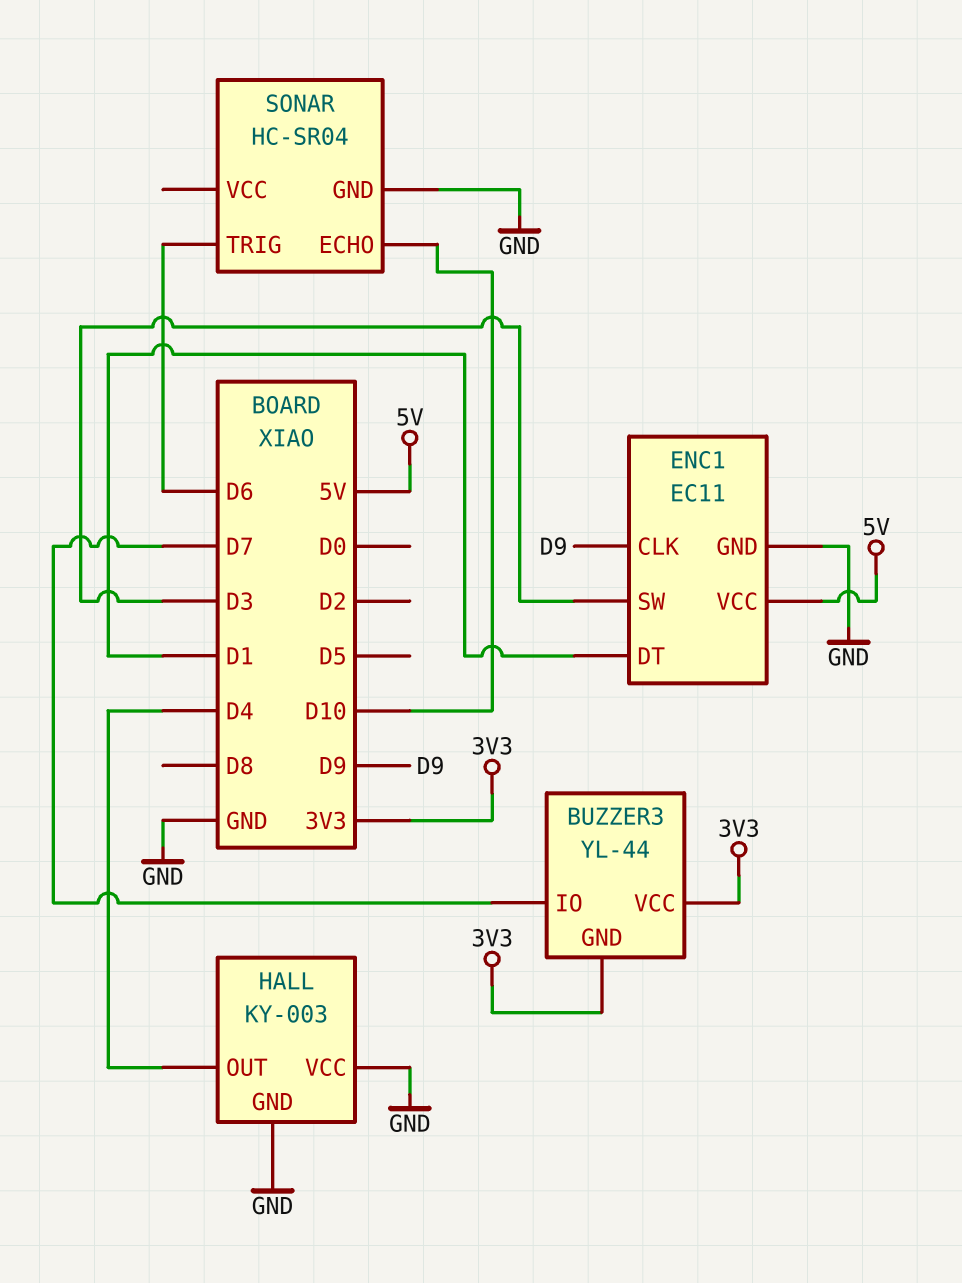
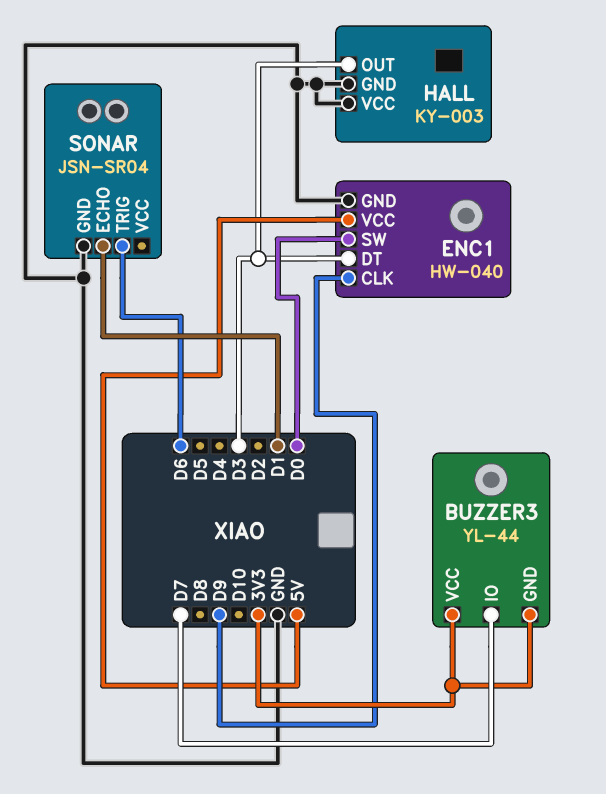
ENC1: EC11 -> HW-040
ENC1 pin DT: D1 -> D3
ENC1 pin SW: D3 -> D0
HALL pin OUT: D4 -> D3
SONAR: HC-SR04 -> JSN-SR04
SONAR pin ECHO: D10 -> D1

